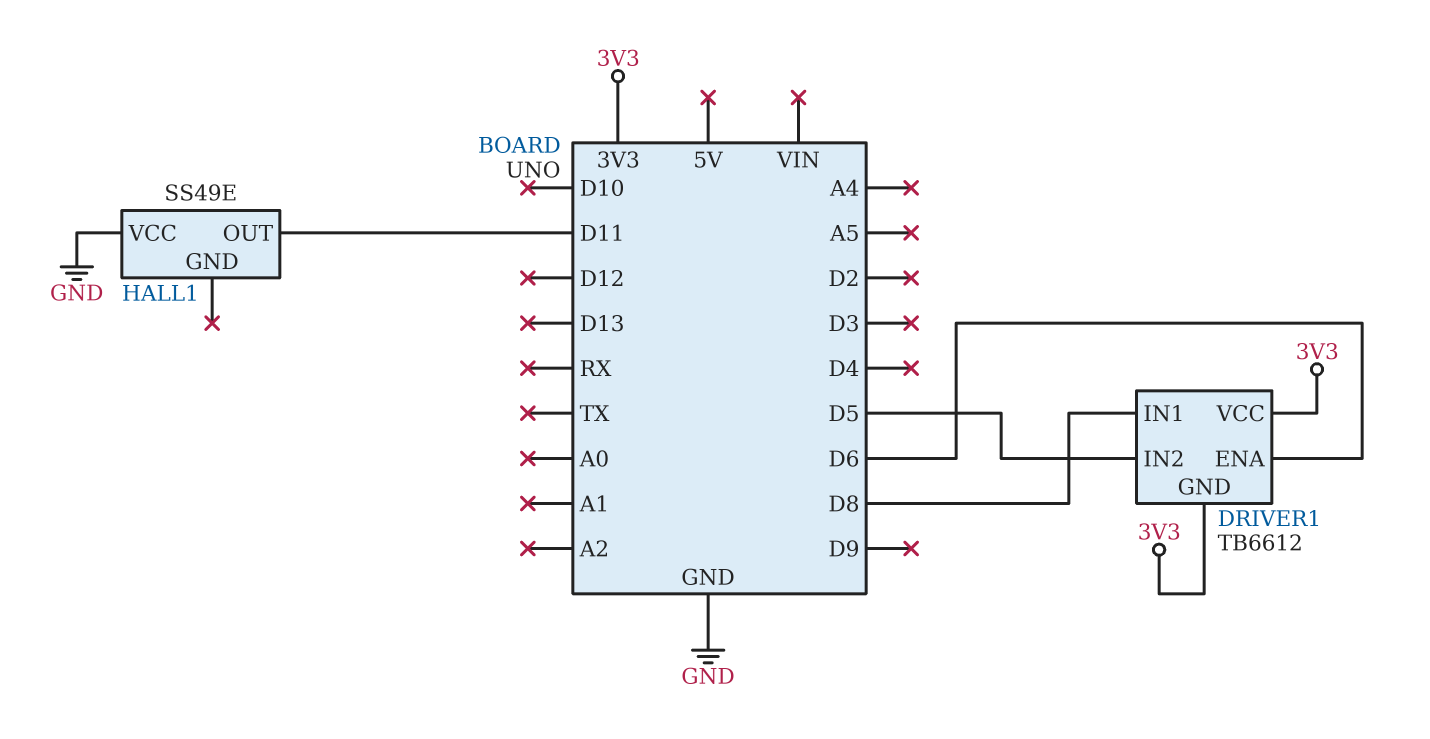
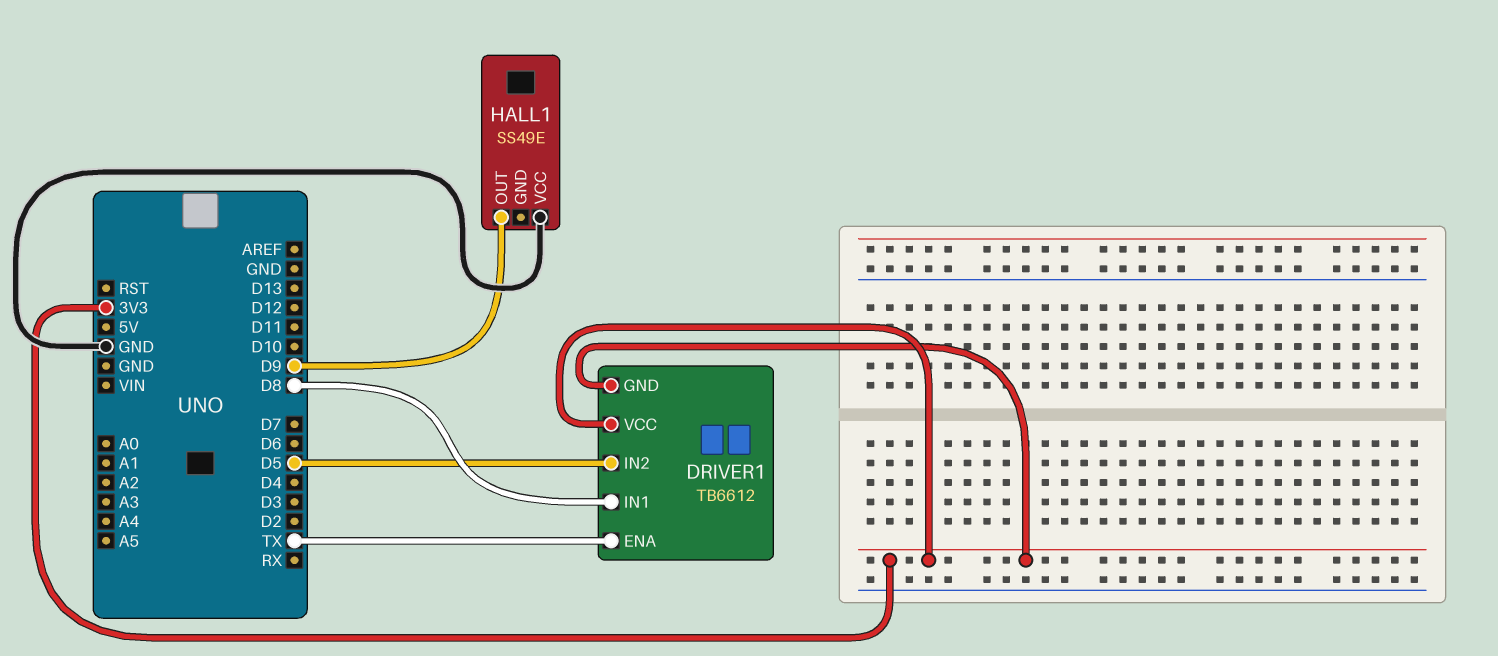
DRIVER1 pin ENA: D6 -> TX
HALL1 pin OUT: D11 -> D9

